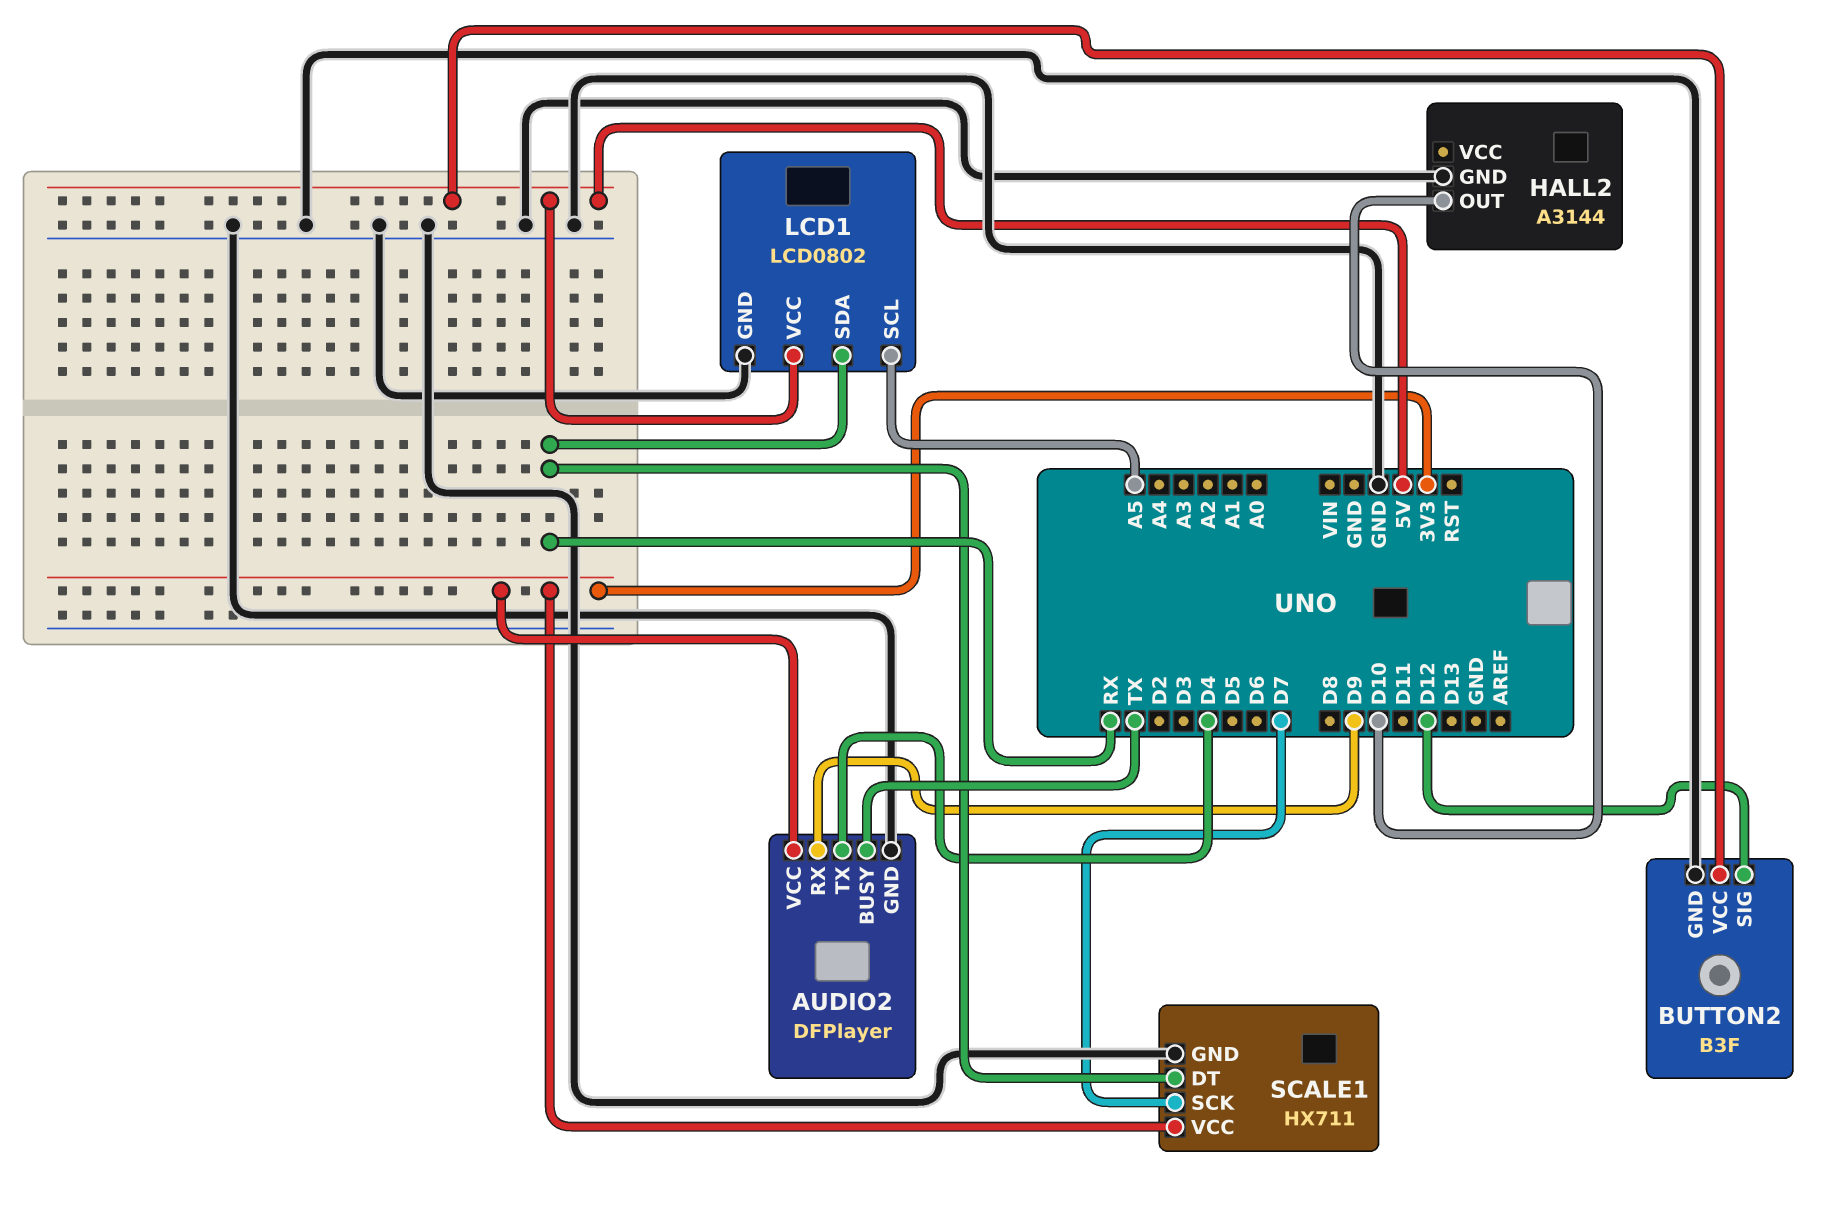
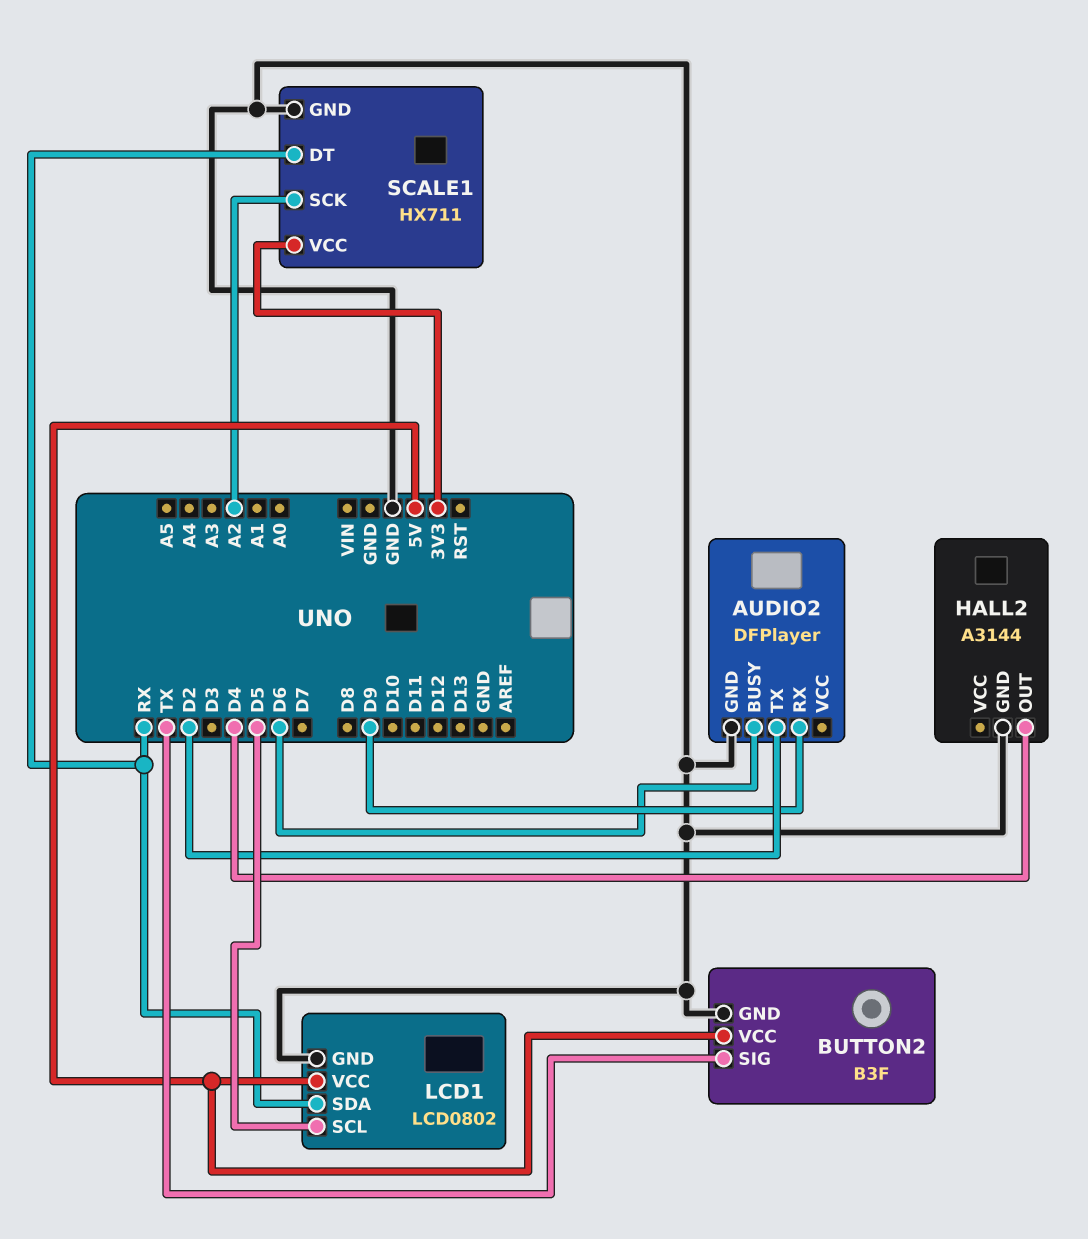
AUDIO2 pin BUSY: TX -> D6
AUDIO2 pin TX: D4 -> D2
AUDIO2 pin VCC: 3V3 -> none
BUTTON2 pin SIG: D12 -> TX
HALL2 pin OUT: D10 -> D4
LCD1 pin SCL: A5 -> D5
SCALE1 pin SCK: D7 -> A2

